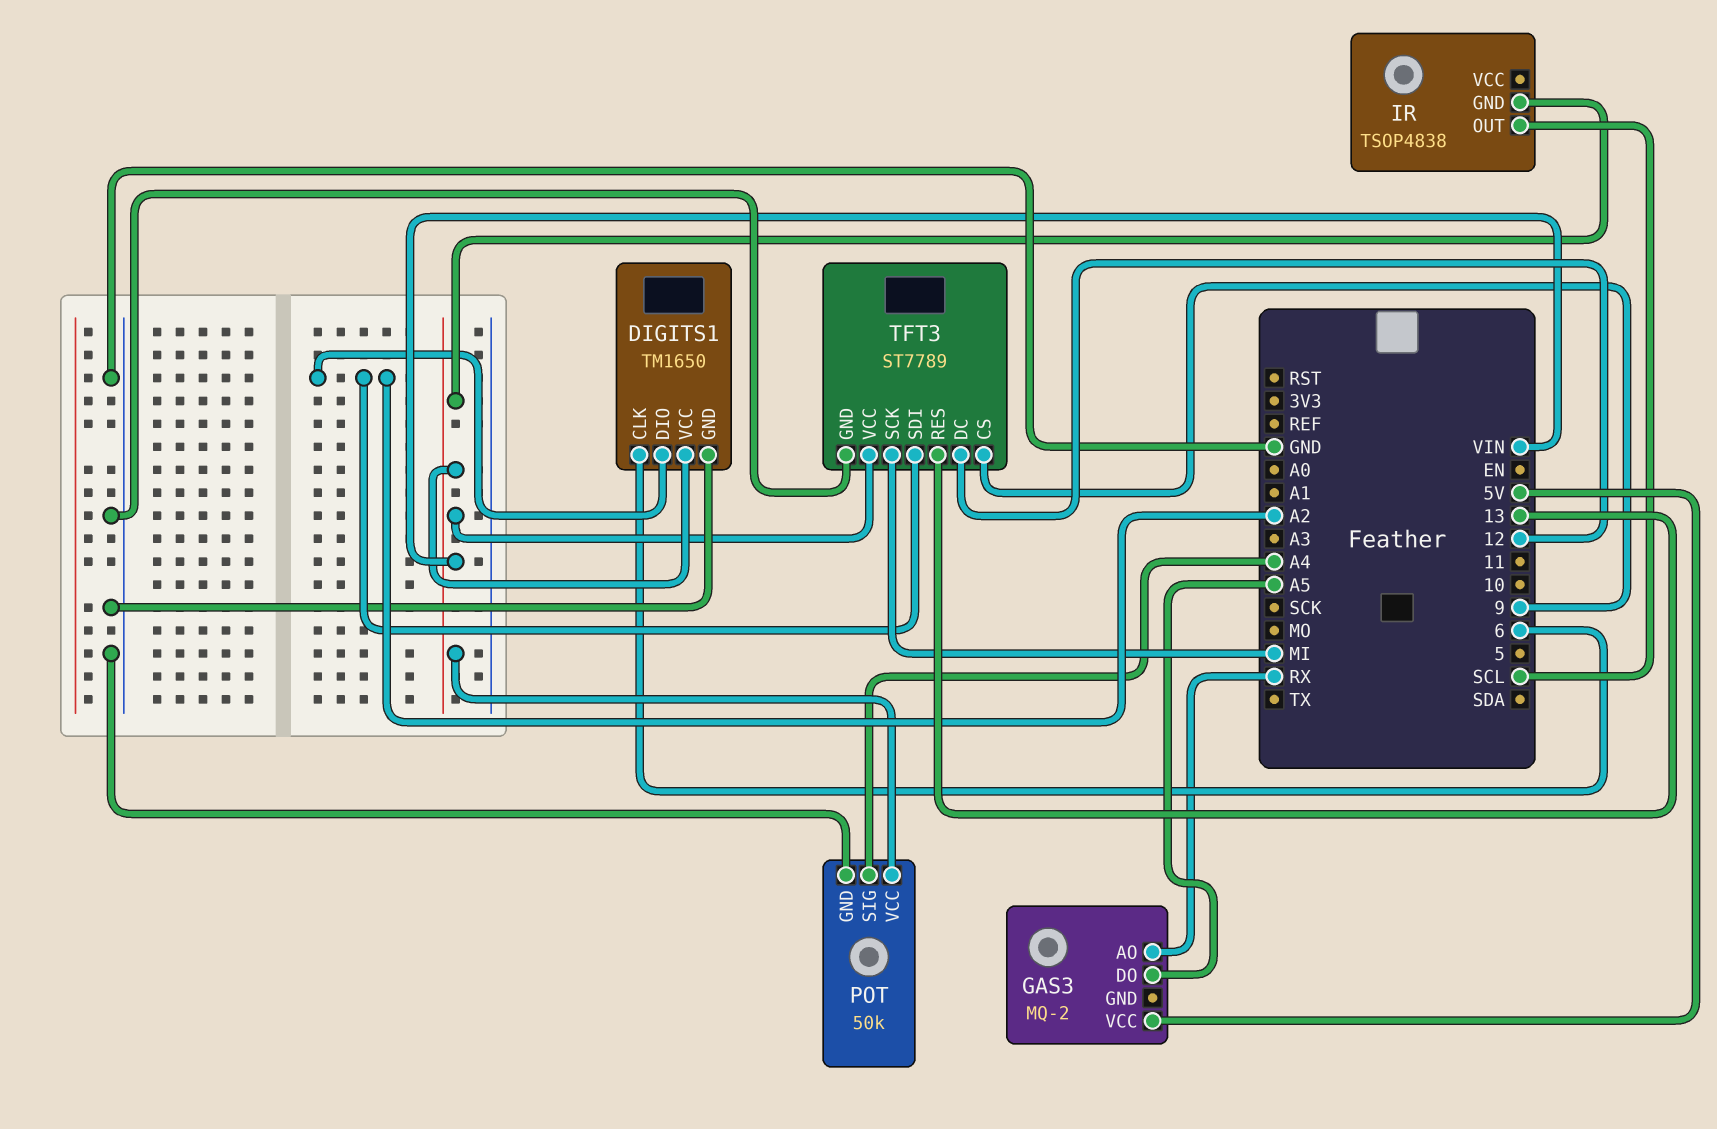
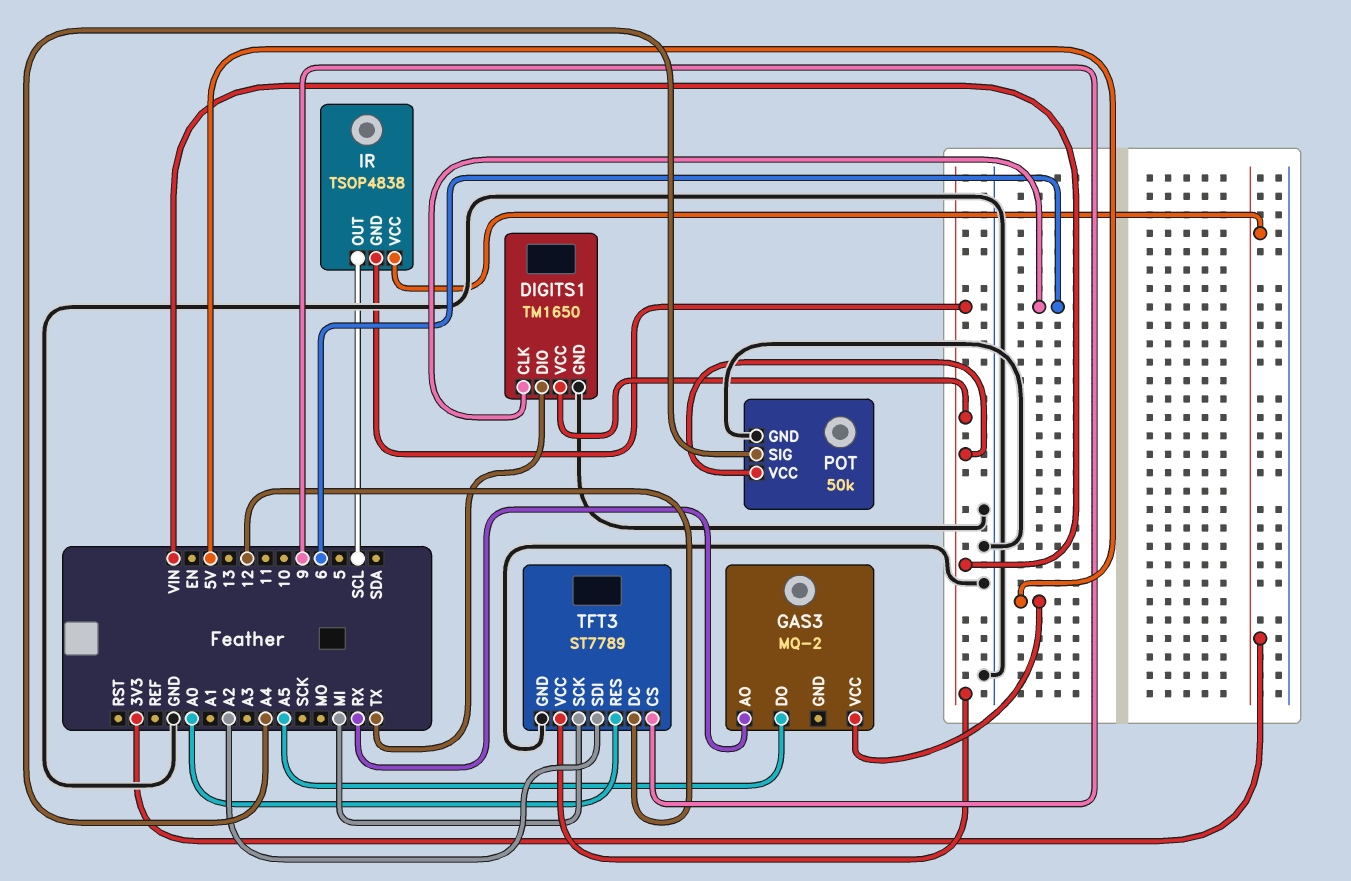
DIGITS1 pin DIO: A2 -> TX
IR pin VCC: none -> 3V3
TFT3 pin RES: 13 -> A0

